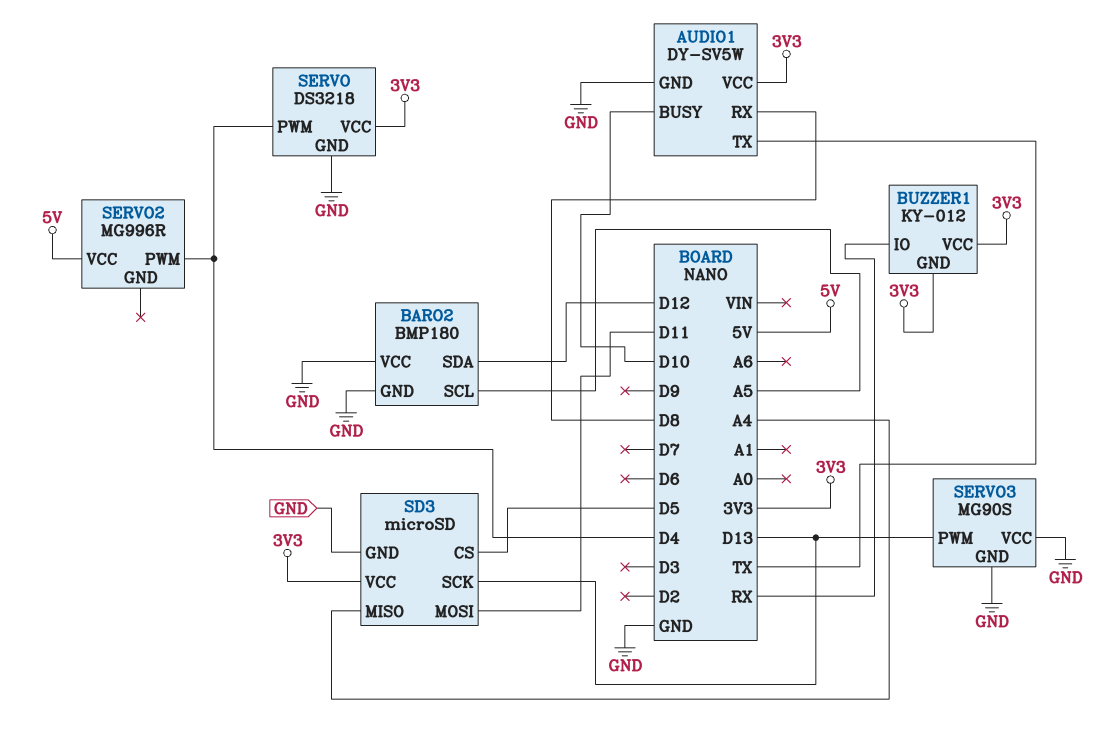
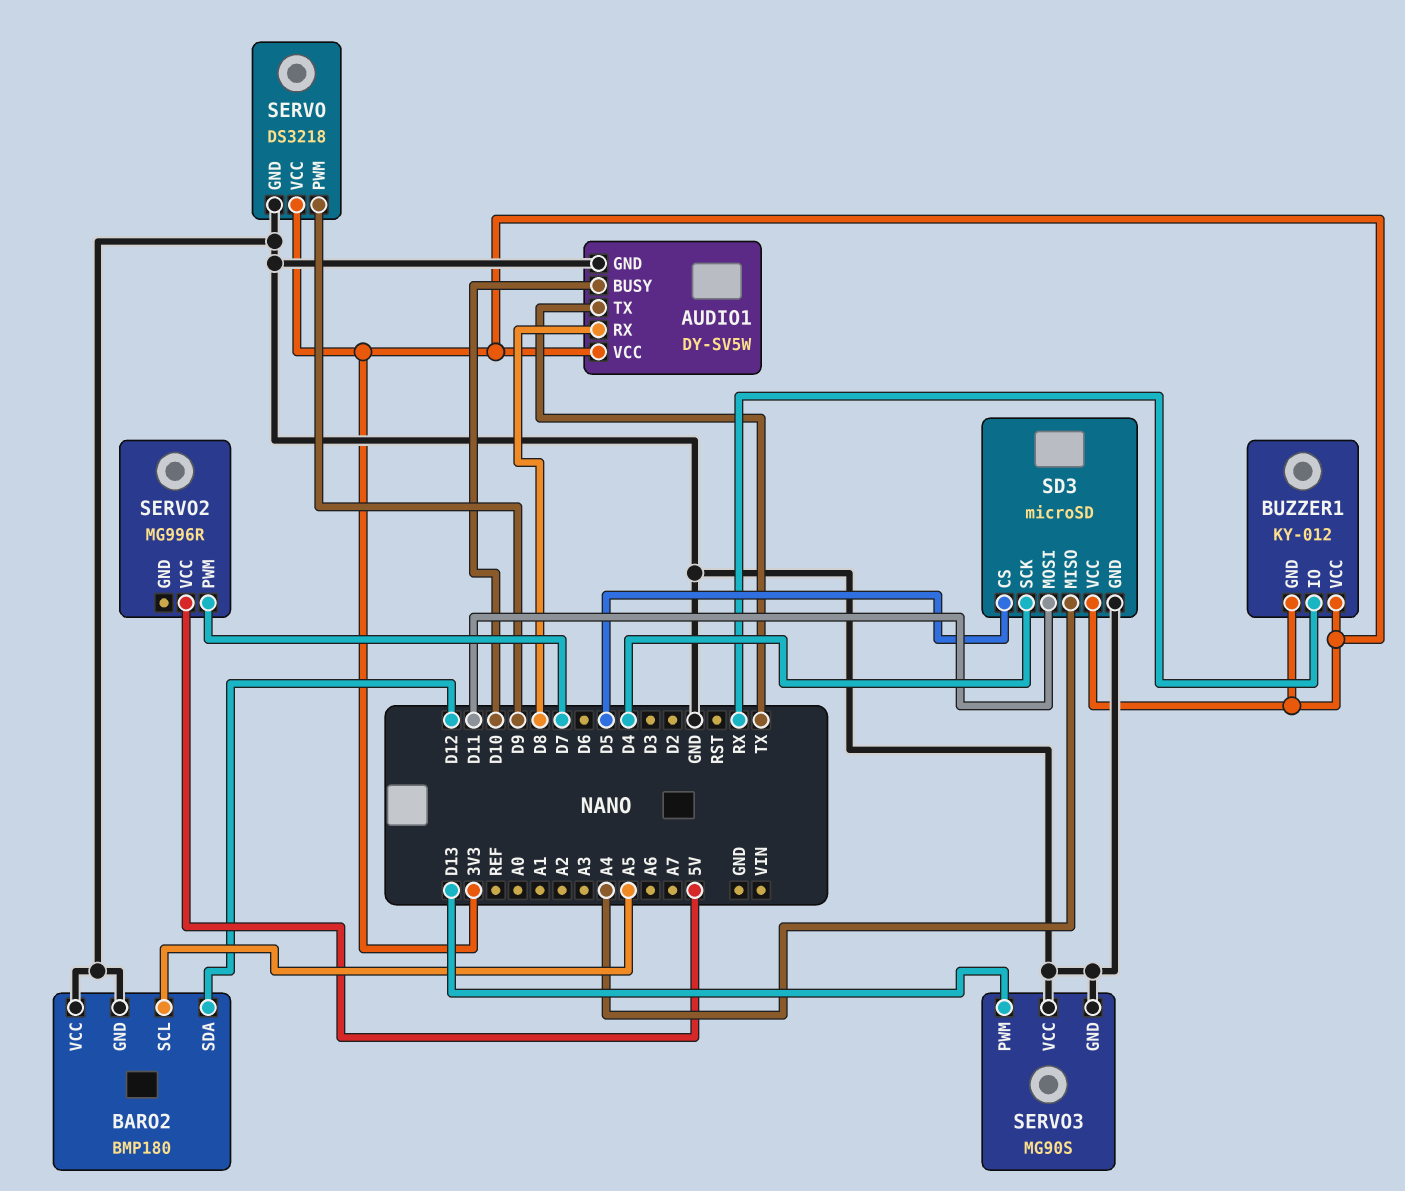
SD3 pin SCK: D13 -> D4
SERVO pin PWM: D4 -> D9
SERVO2 pin PWM: D4 -> D7

